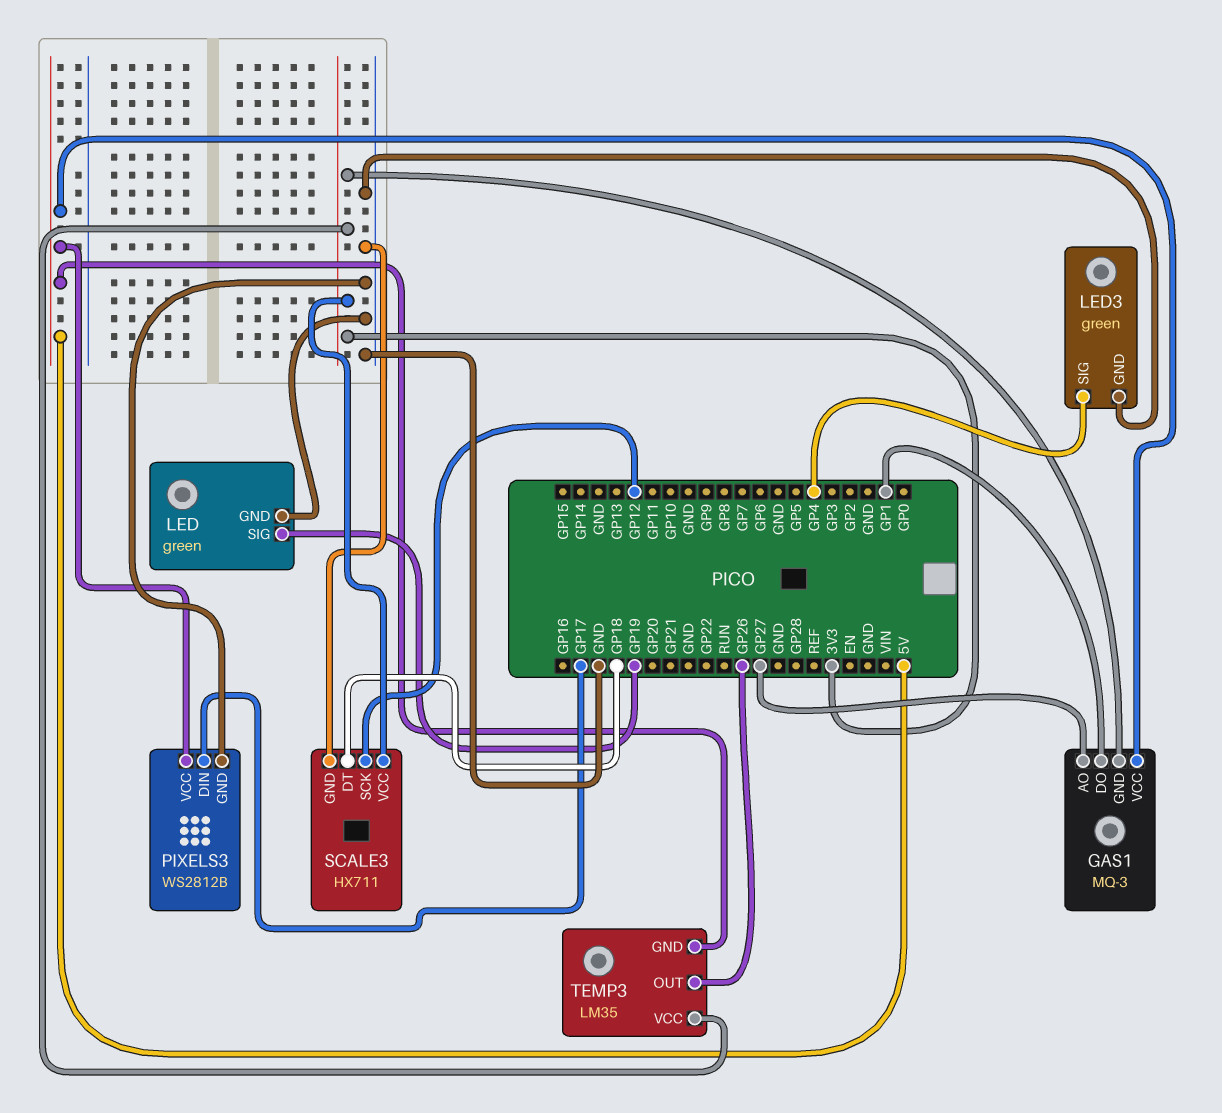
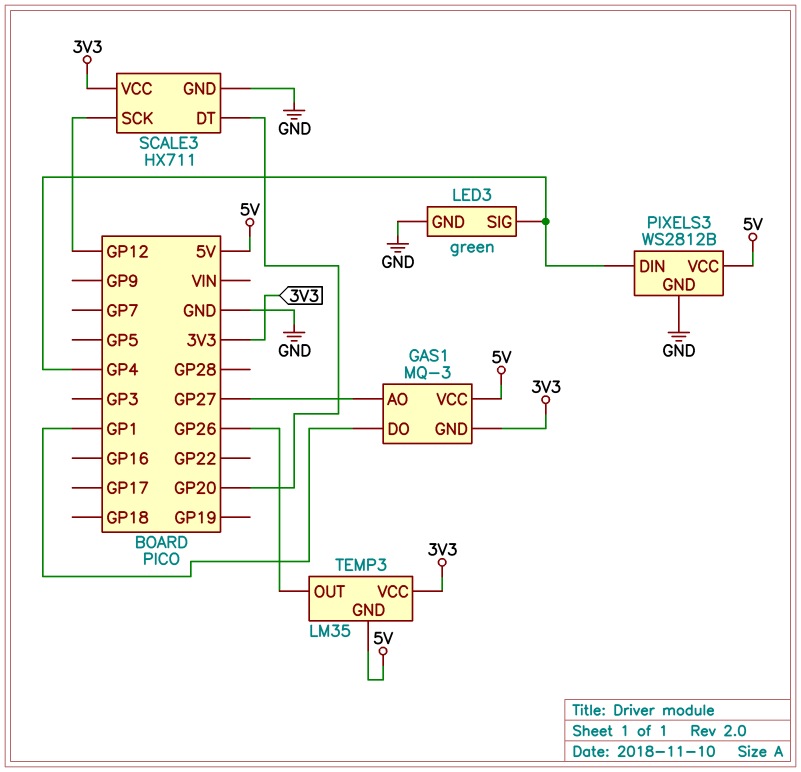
LED: green -> none
LED pin GND: GND -> none
LED pin SIG: GP19 -> none
PIXELS3 pin DIN: GP17 -> GP4
SCALE3 pin DT: GP18 -> GP20

